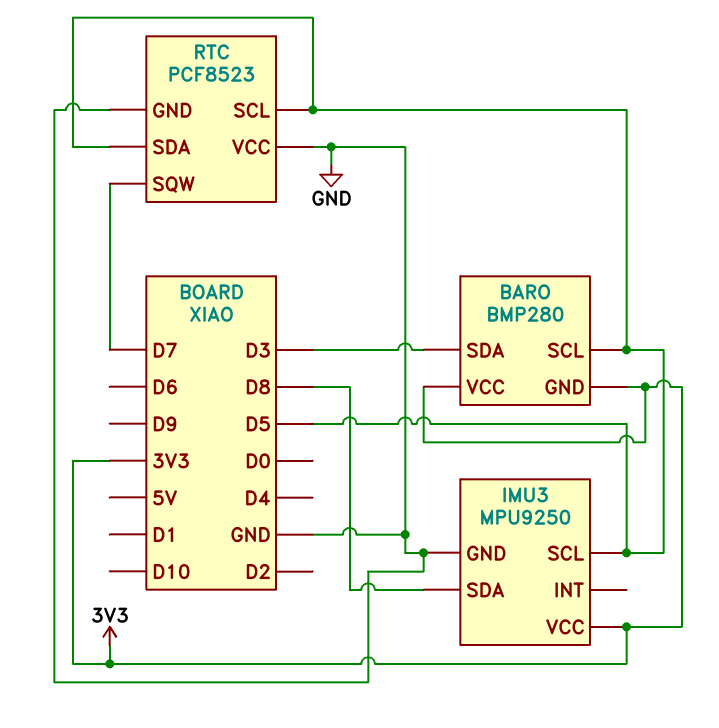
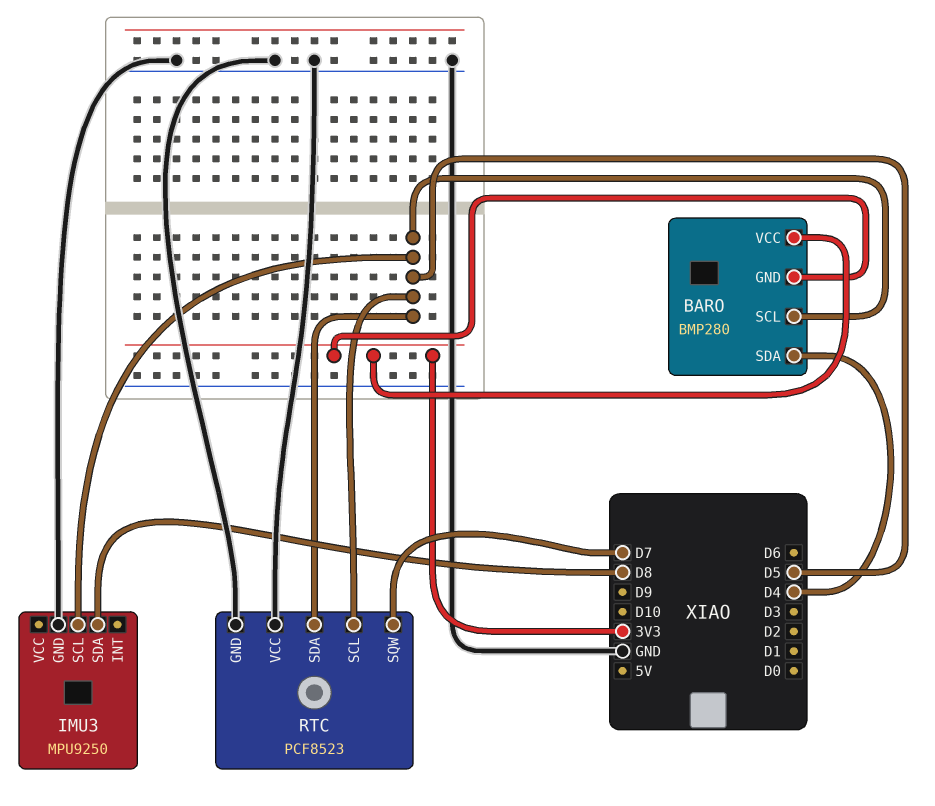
BARO pin SDA: D3 -> D4
IMU3 pin VCC: 3V3 -> none

